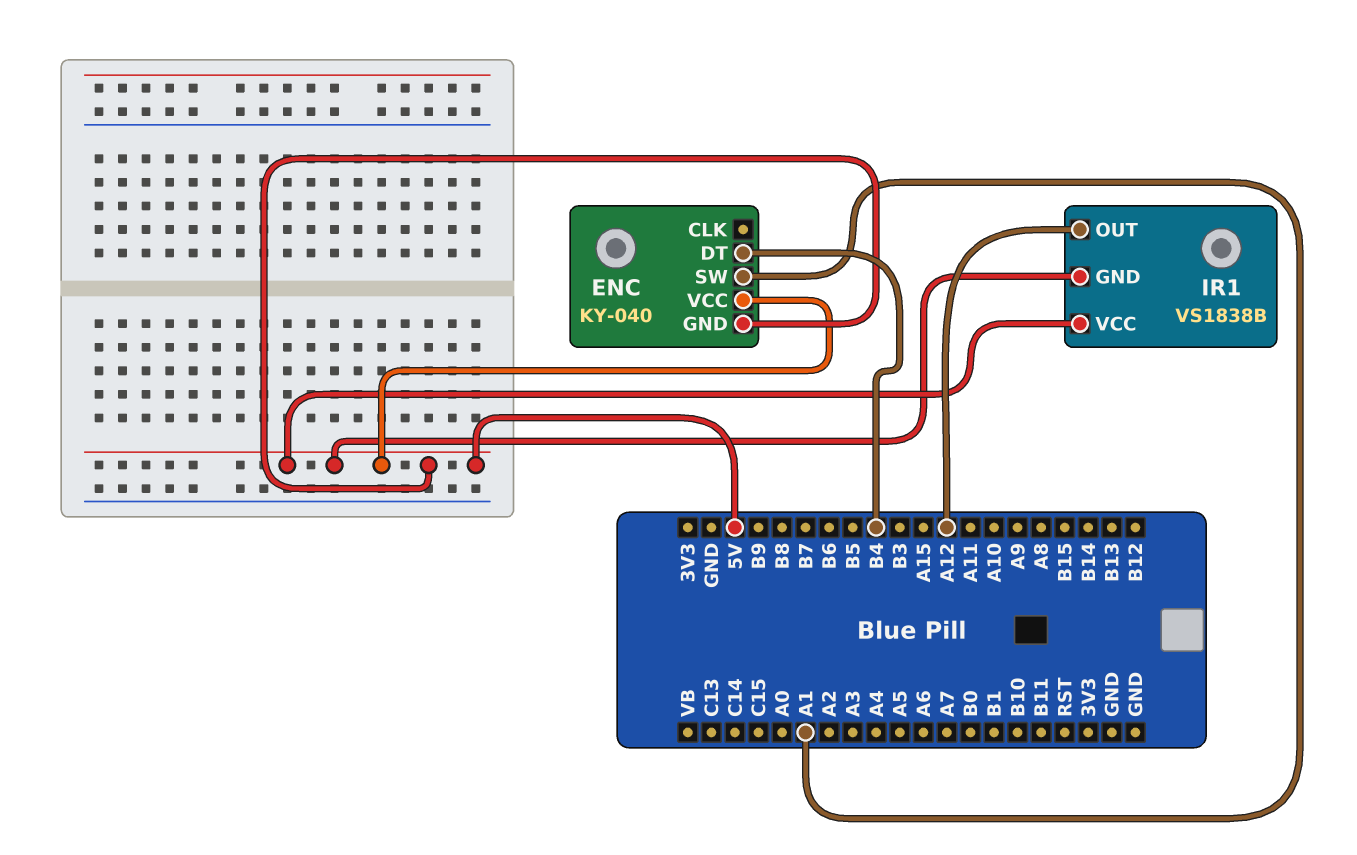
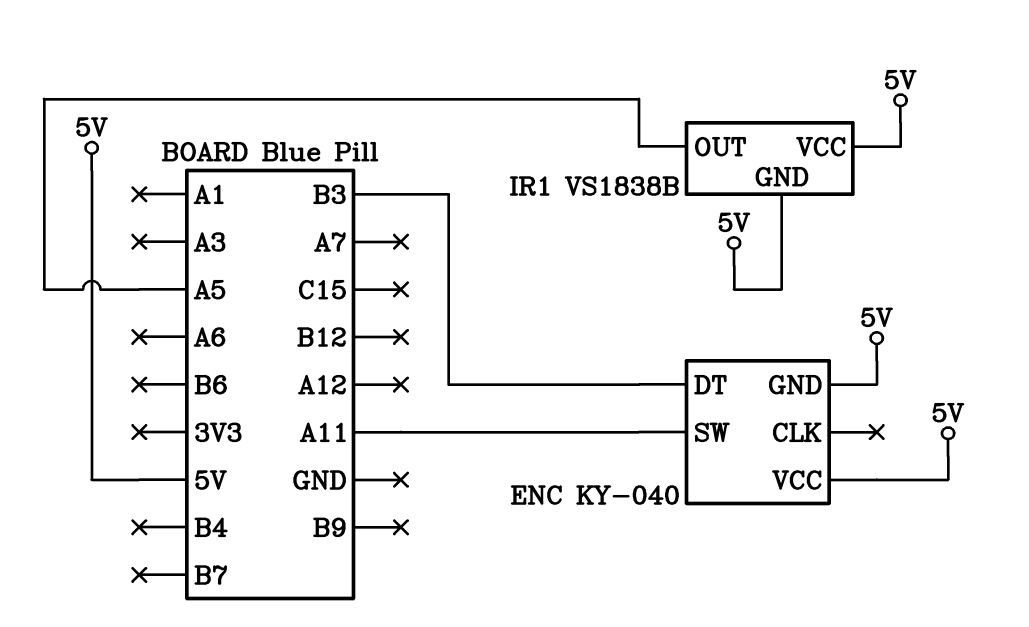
ENC pin DT: B4 -> B3
ENC pin SW: A1 -> A11
IR1 pin OUT: A12 -> A5

